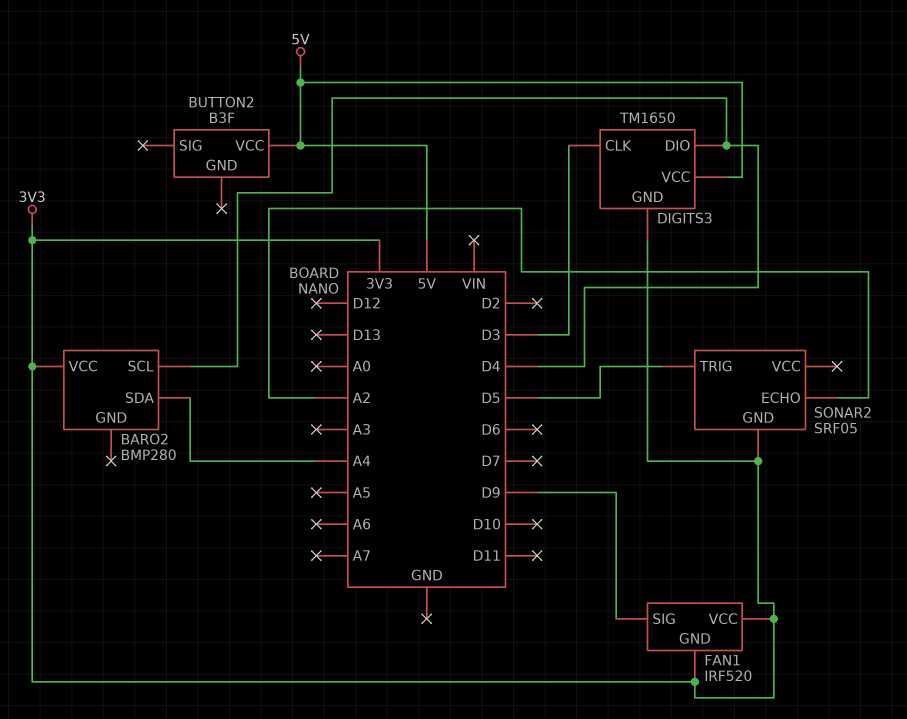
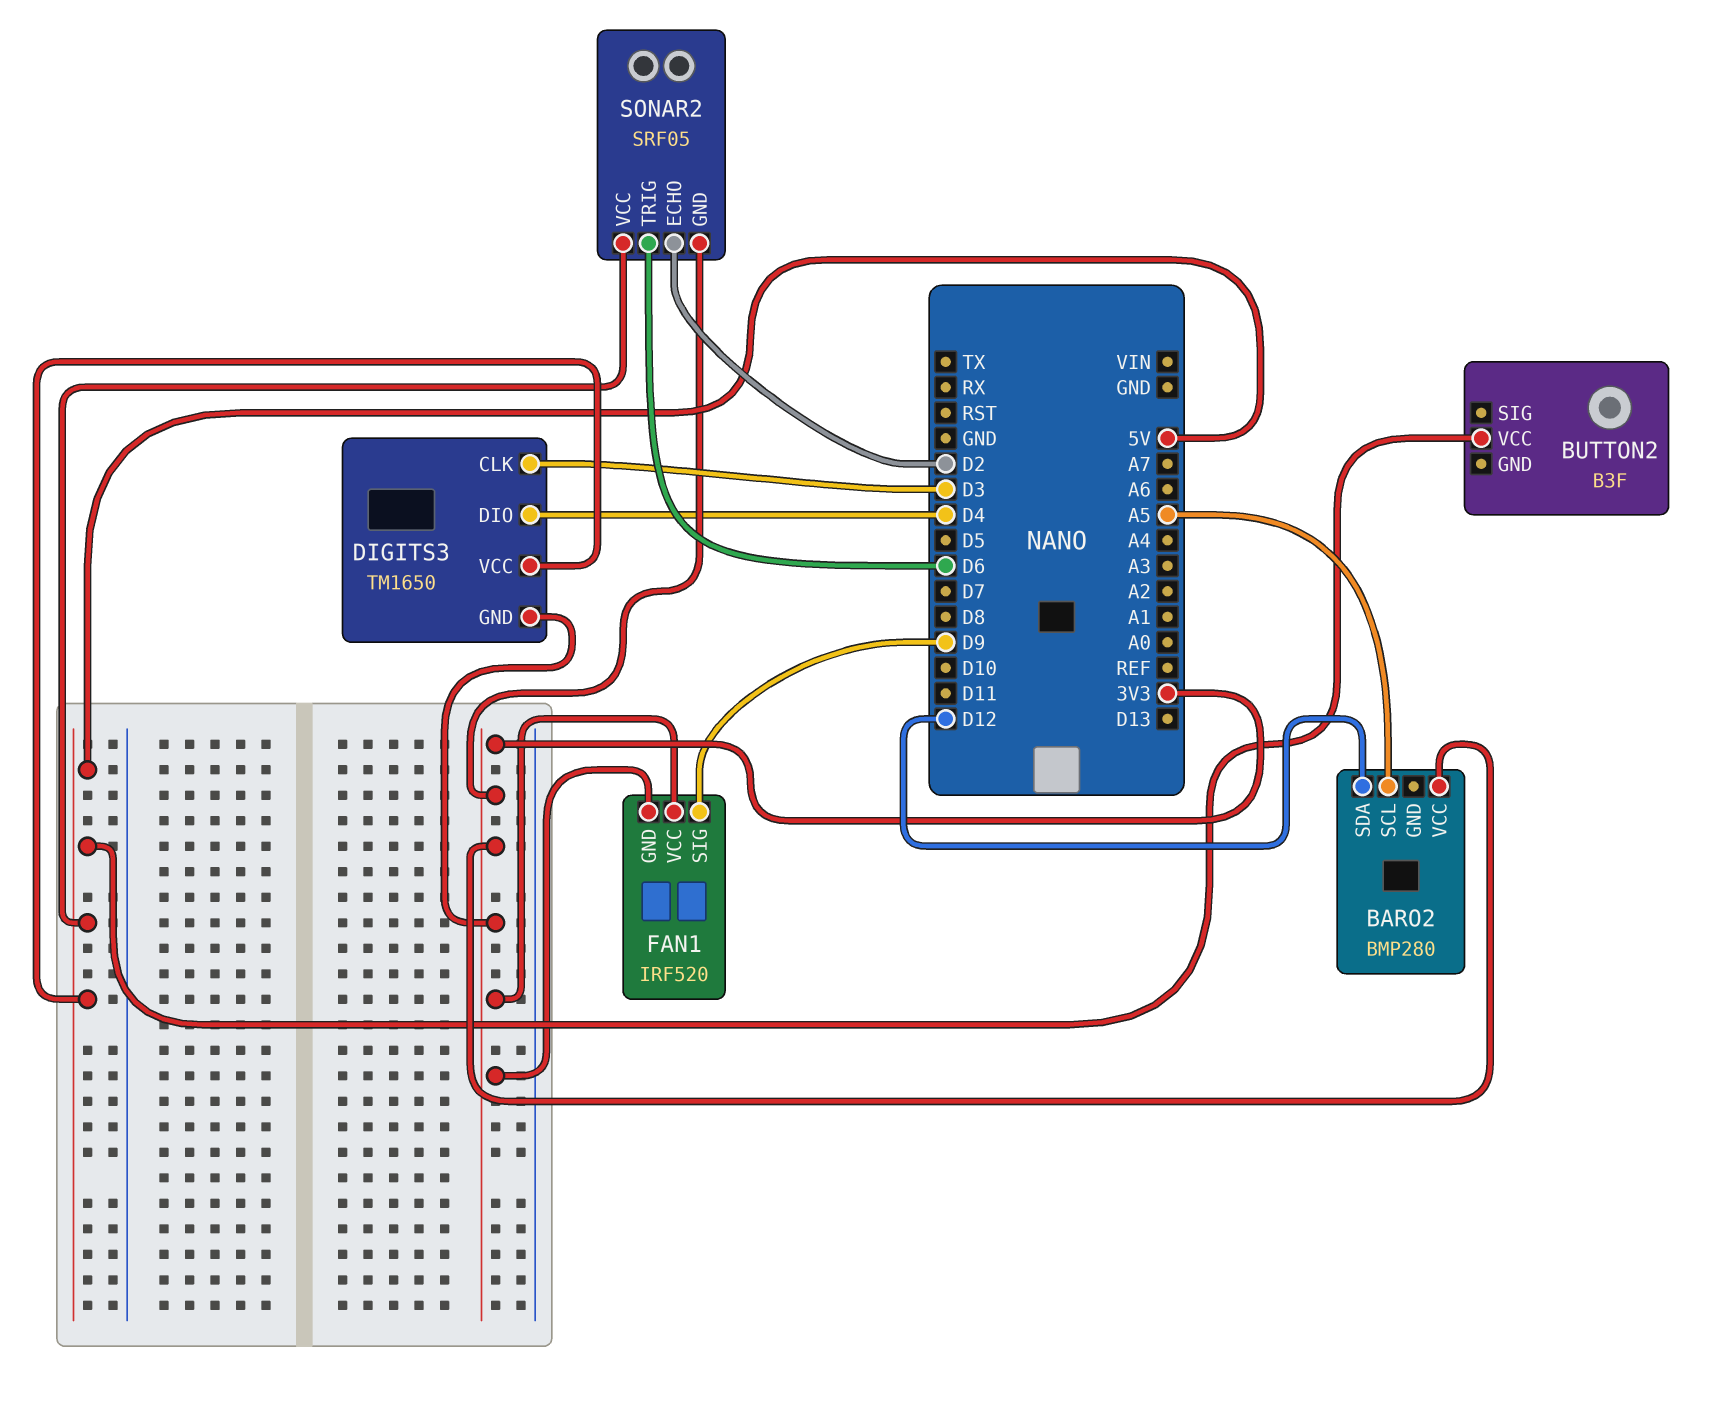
BARO2 pin SCL: D4 -> A5
BARO2 pin SDA: A4 -> D12
SONAR2 pin ECHO: A2 -> D2
SONAR2 pin TRIG: D5 -> D6
SONAR2 pin VCC: none -> 5V

